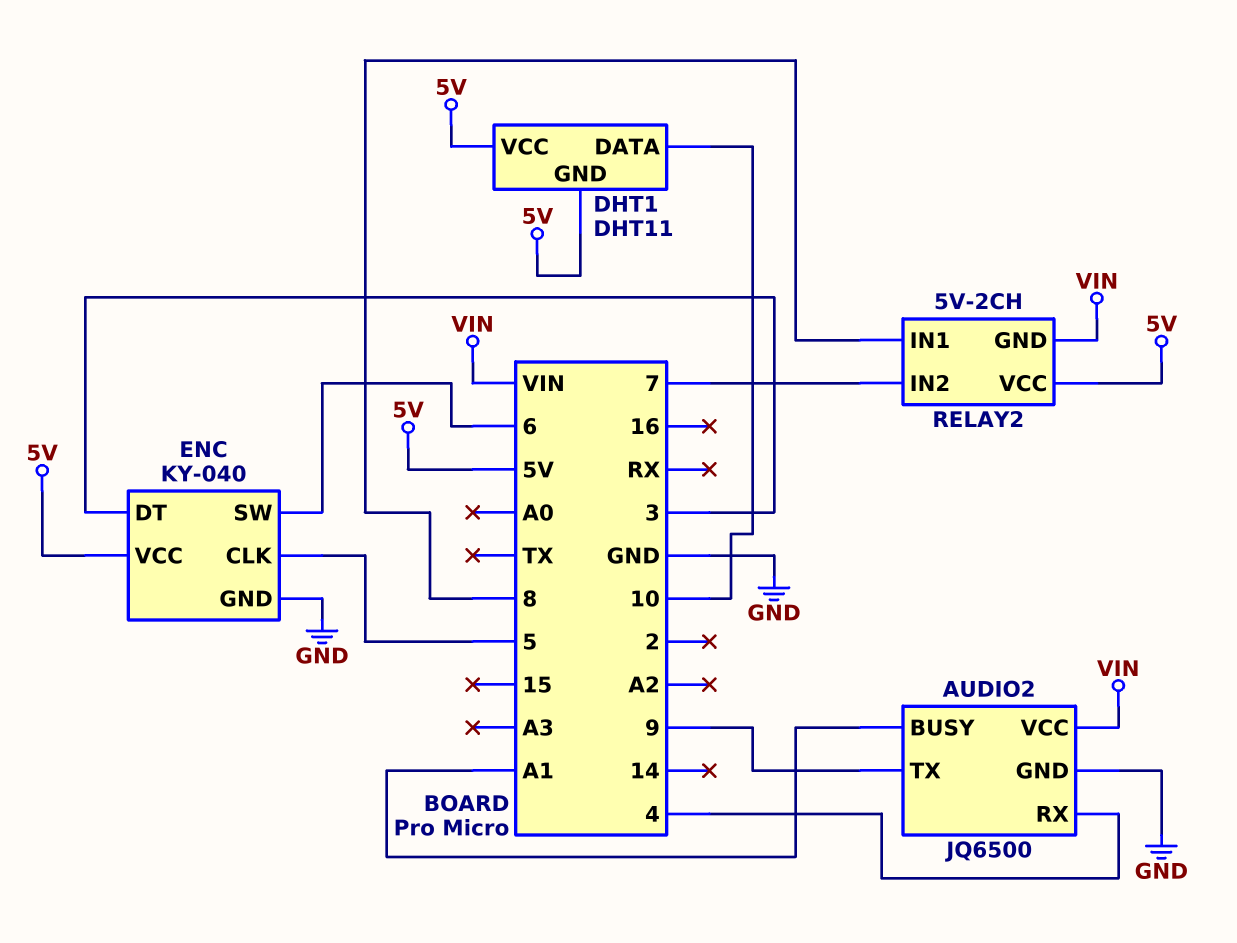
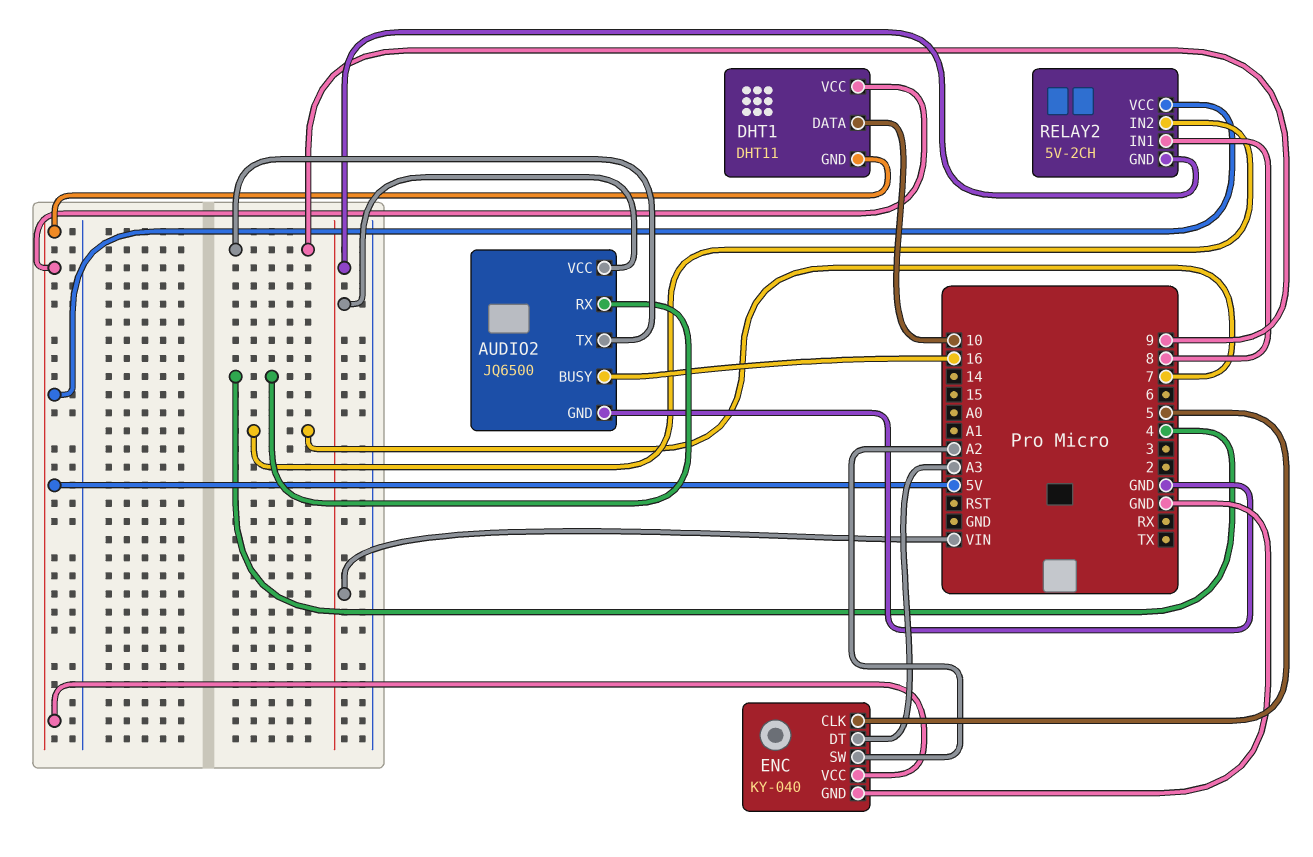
AUDIO2 pin BUSY: A1 -> 16
ENC pin DT: 3 -> A3
ENC pin SW: 6 -> A2

